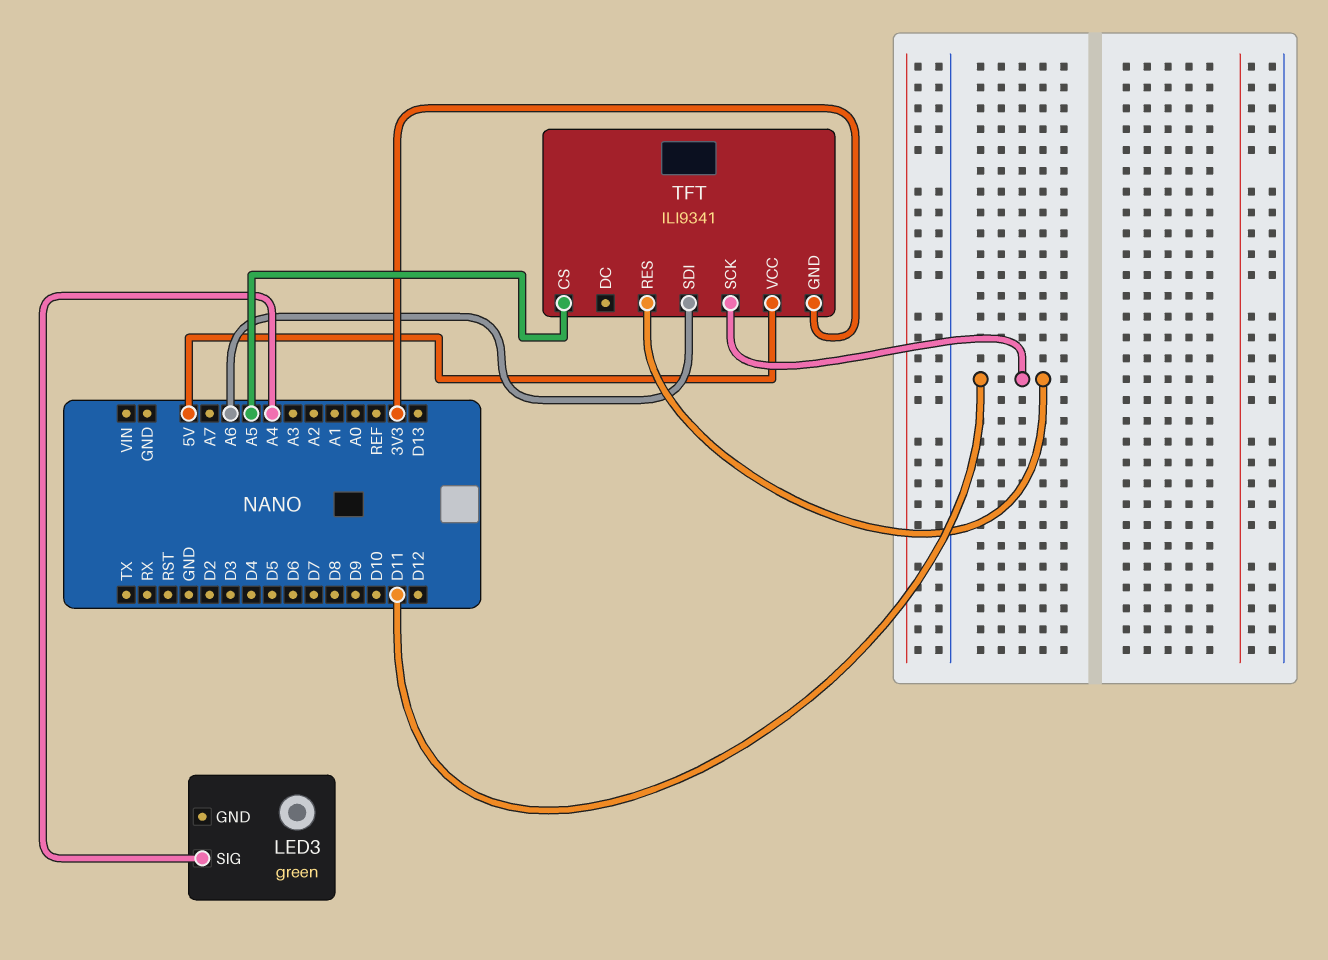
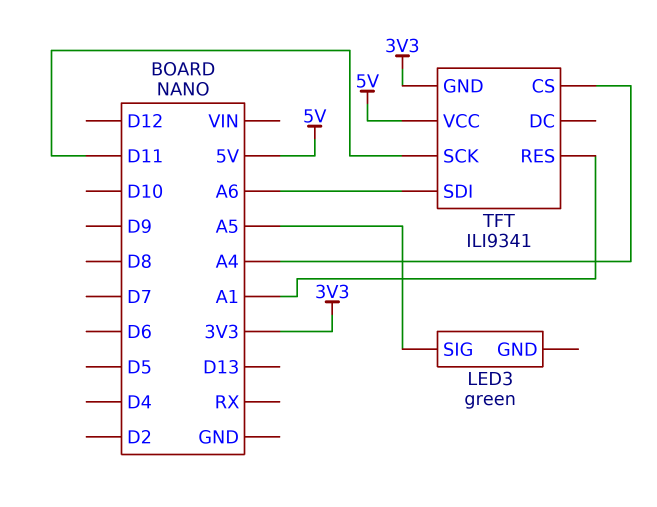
LED3 pin SIG: A4 -> A5
TFT pin CS: A5 -> A4
TFT pin RES: D11 -> A1

